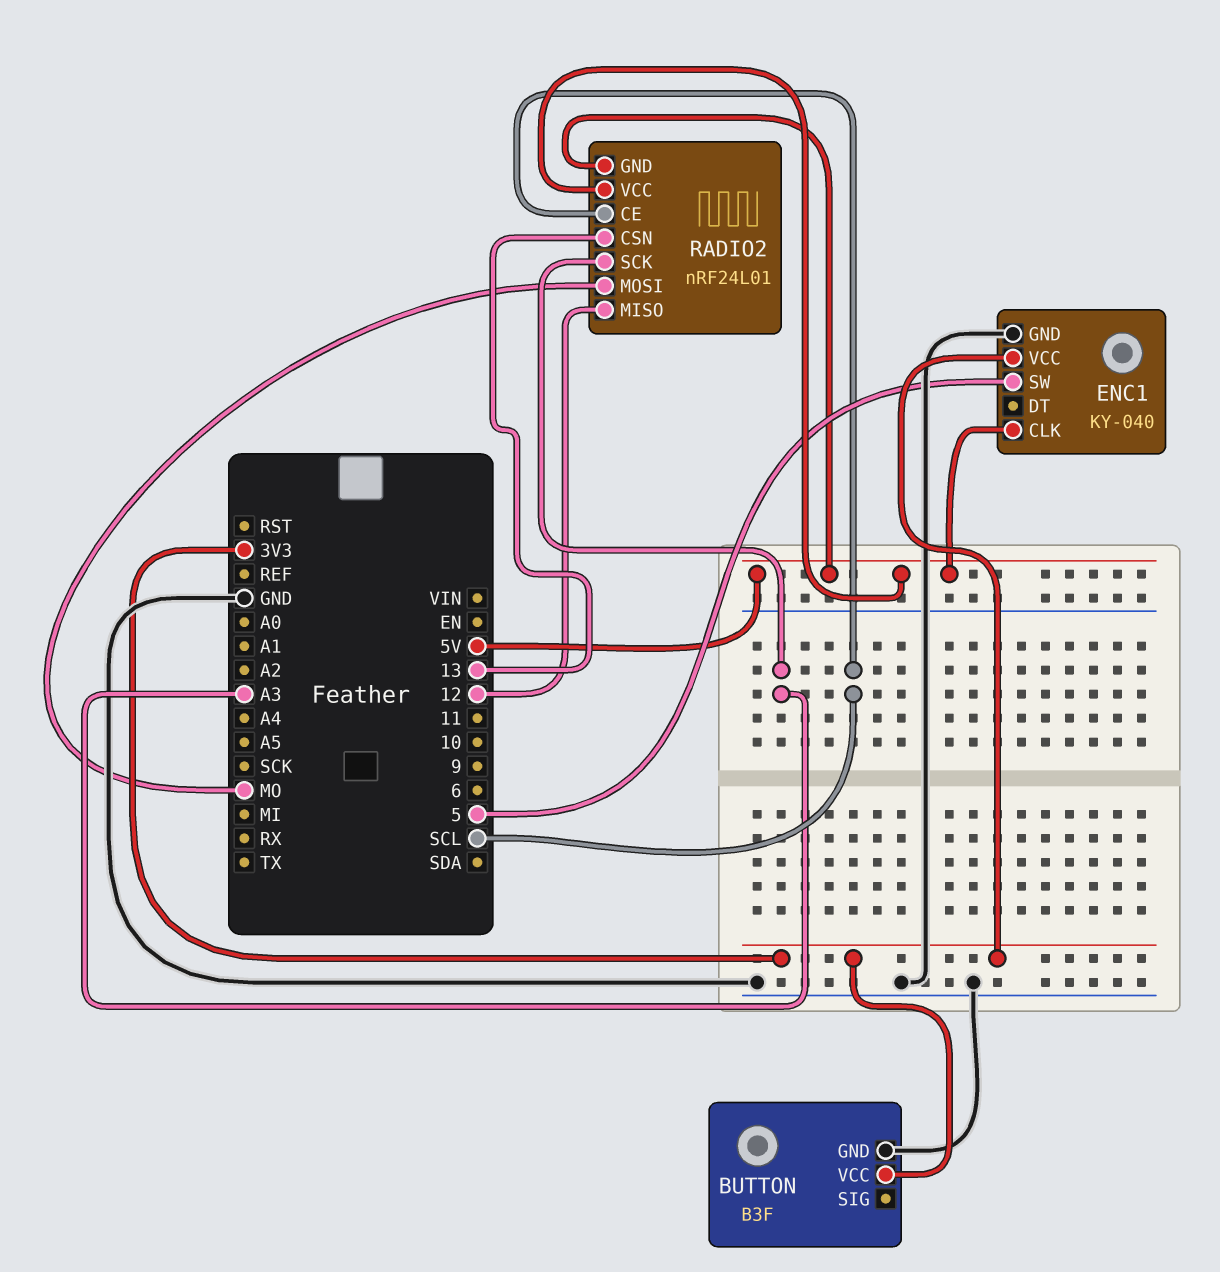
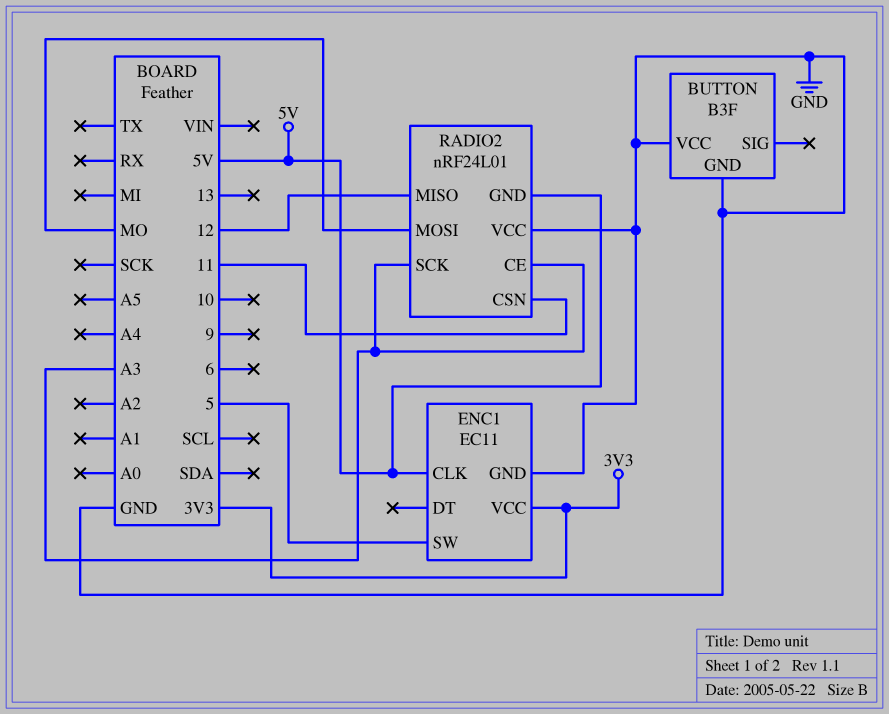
BUTTON pin VCC: 3V3 -> GND
ENC1: KY-040 -> EC11
RADIO2 pin CE: SCL -> A3
RADIO2 pin CSN: 13 -> 11
RADIO2 pin VCC: 5V -> GND

